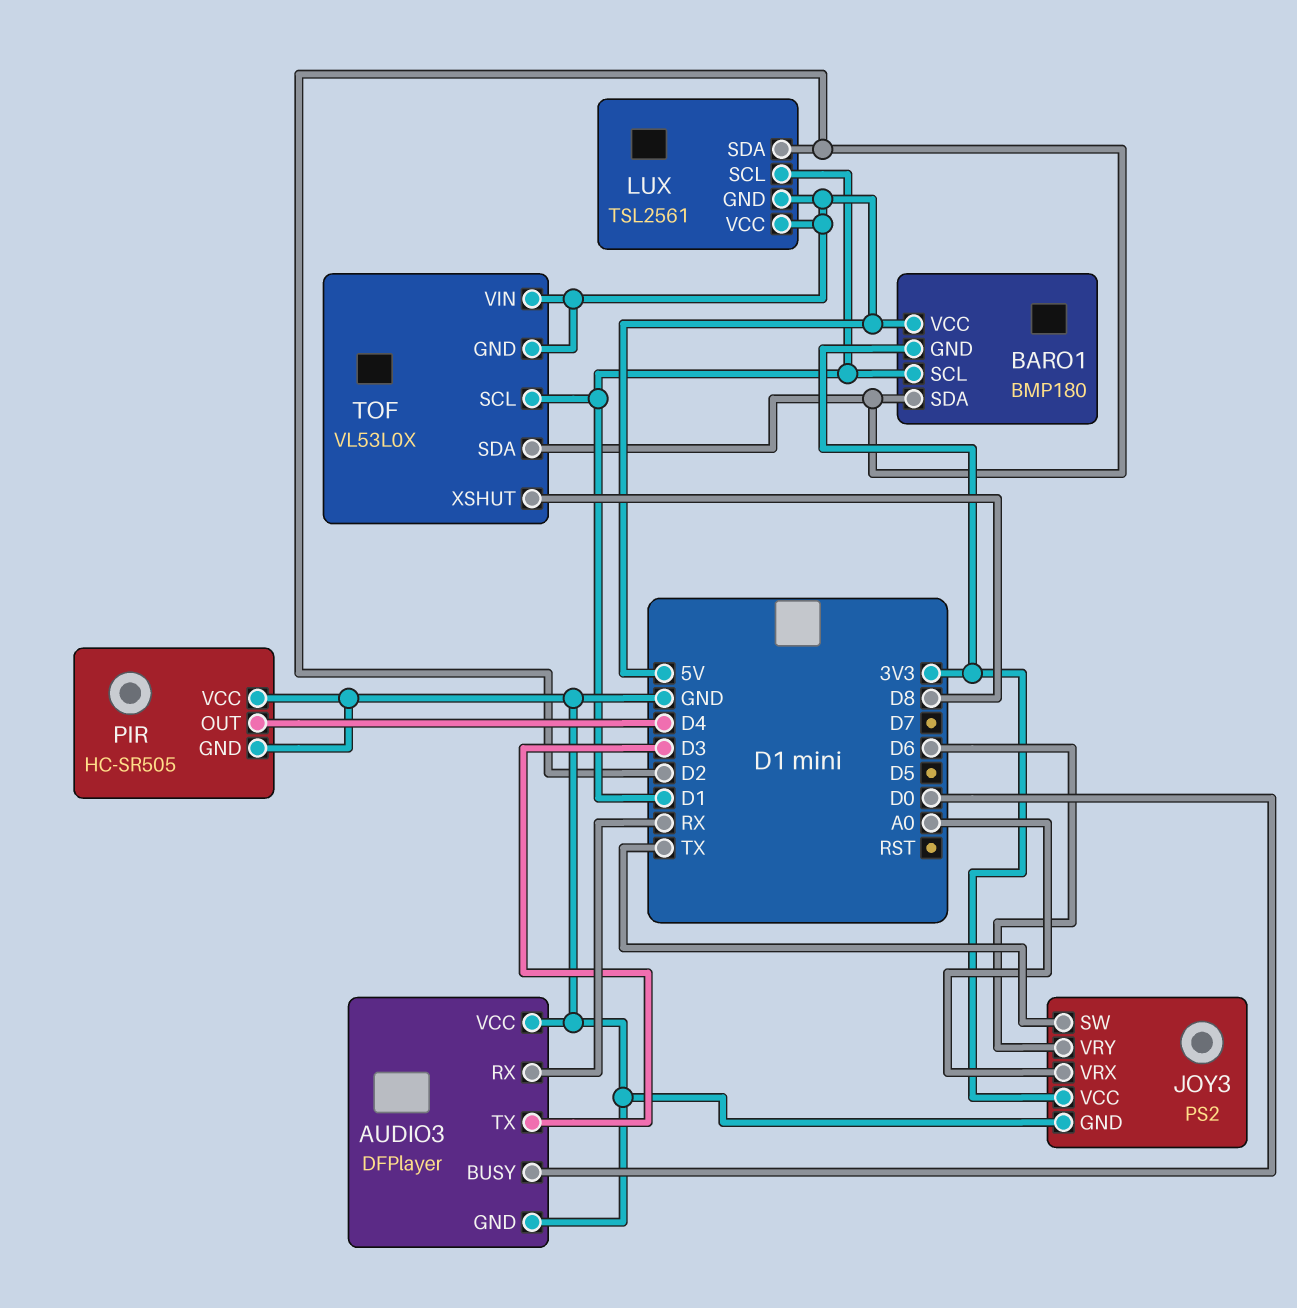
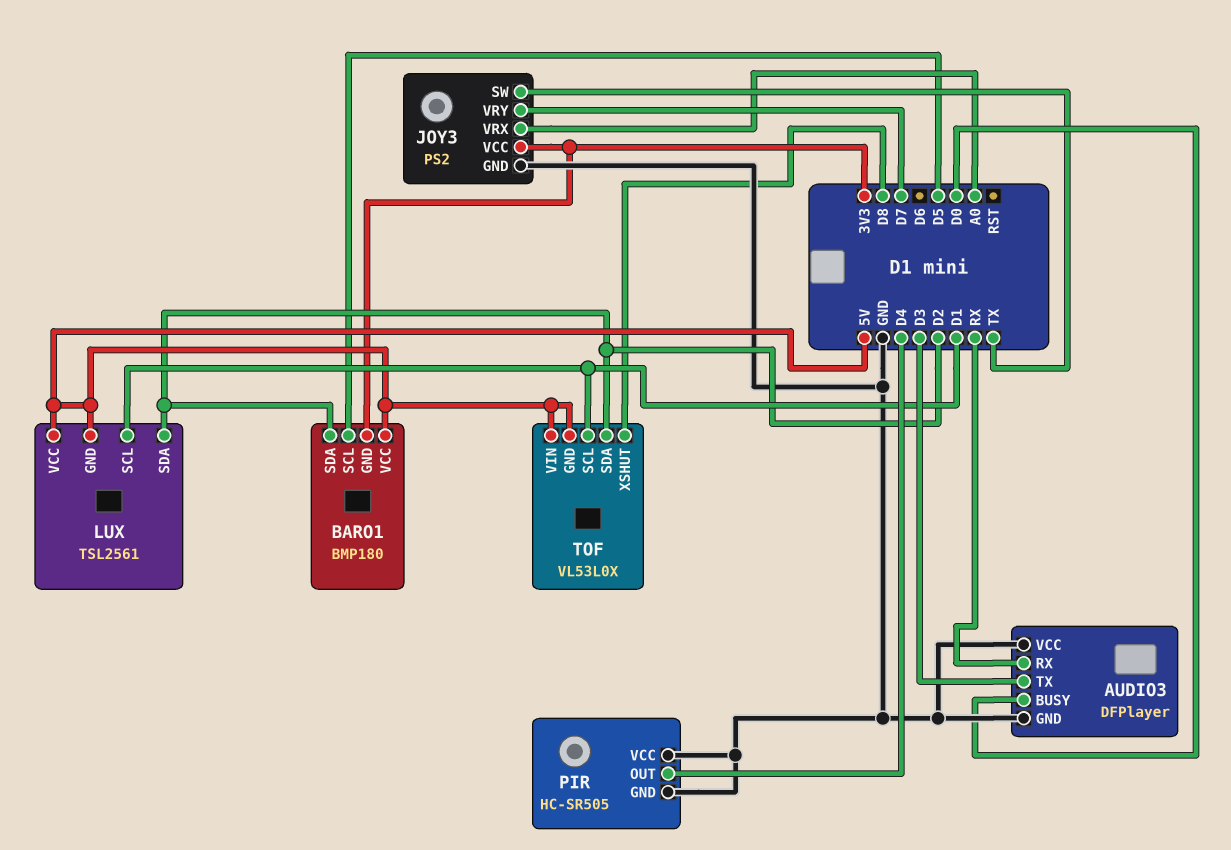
BARO1 pin SCL: D1 -> D5
JOY3 pin VRY: D6 -> D7

